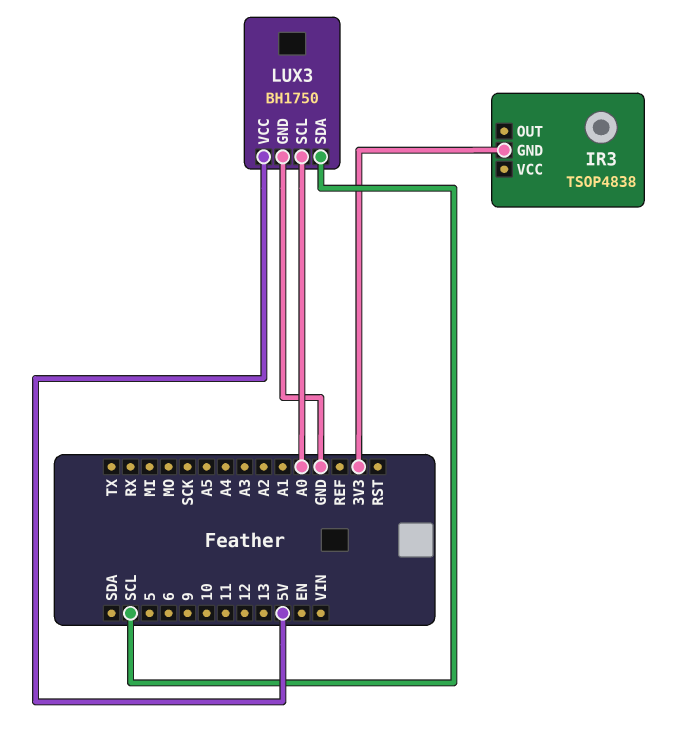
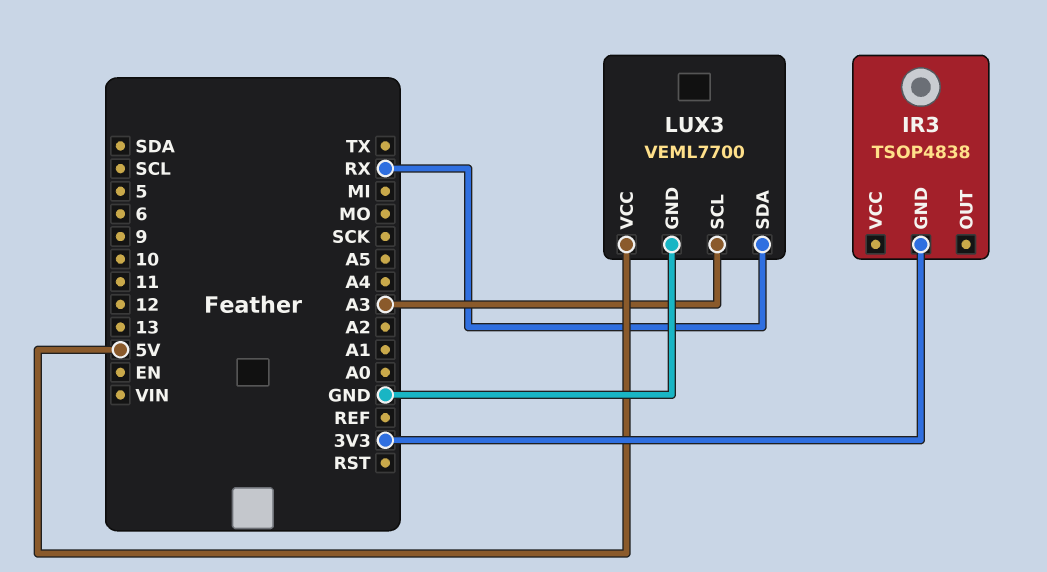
LUX3: BH1750 -> VEML7700
LUX3 pin SCL: A0 -> A3
LUX3 pin SDA: SCL -> RX

